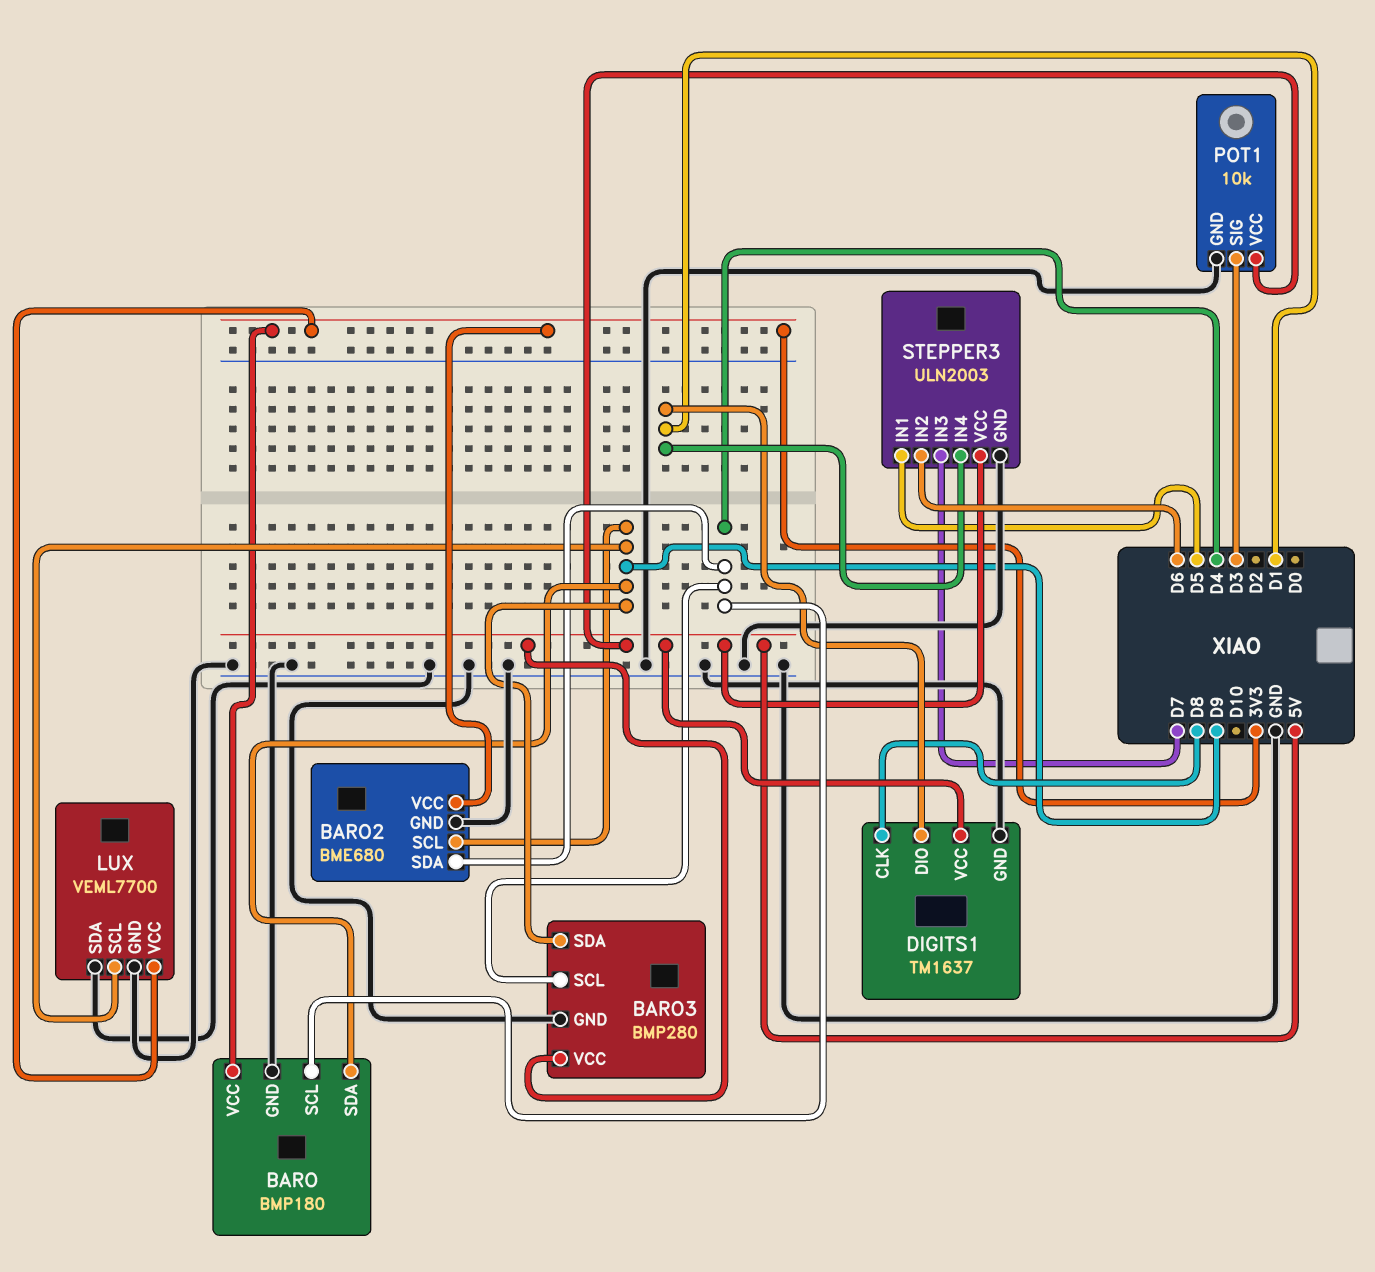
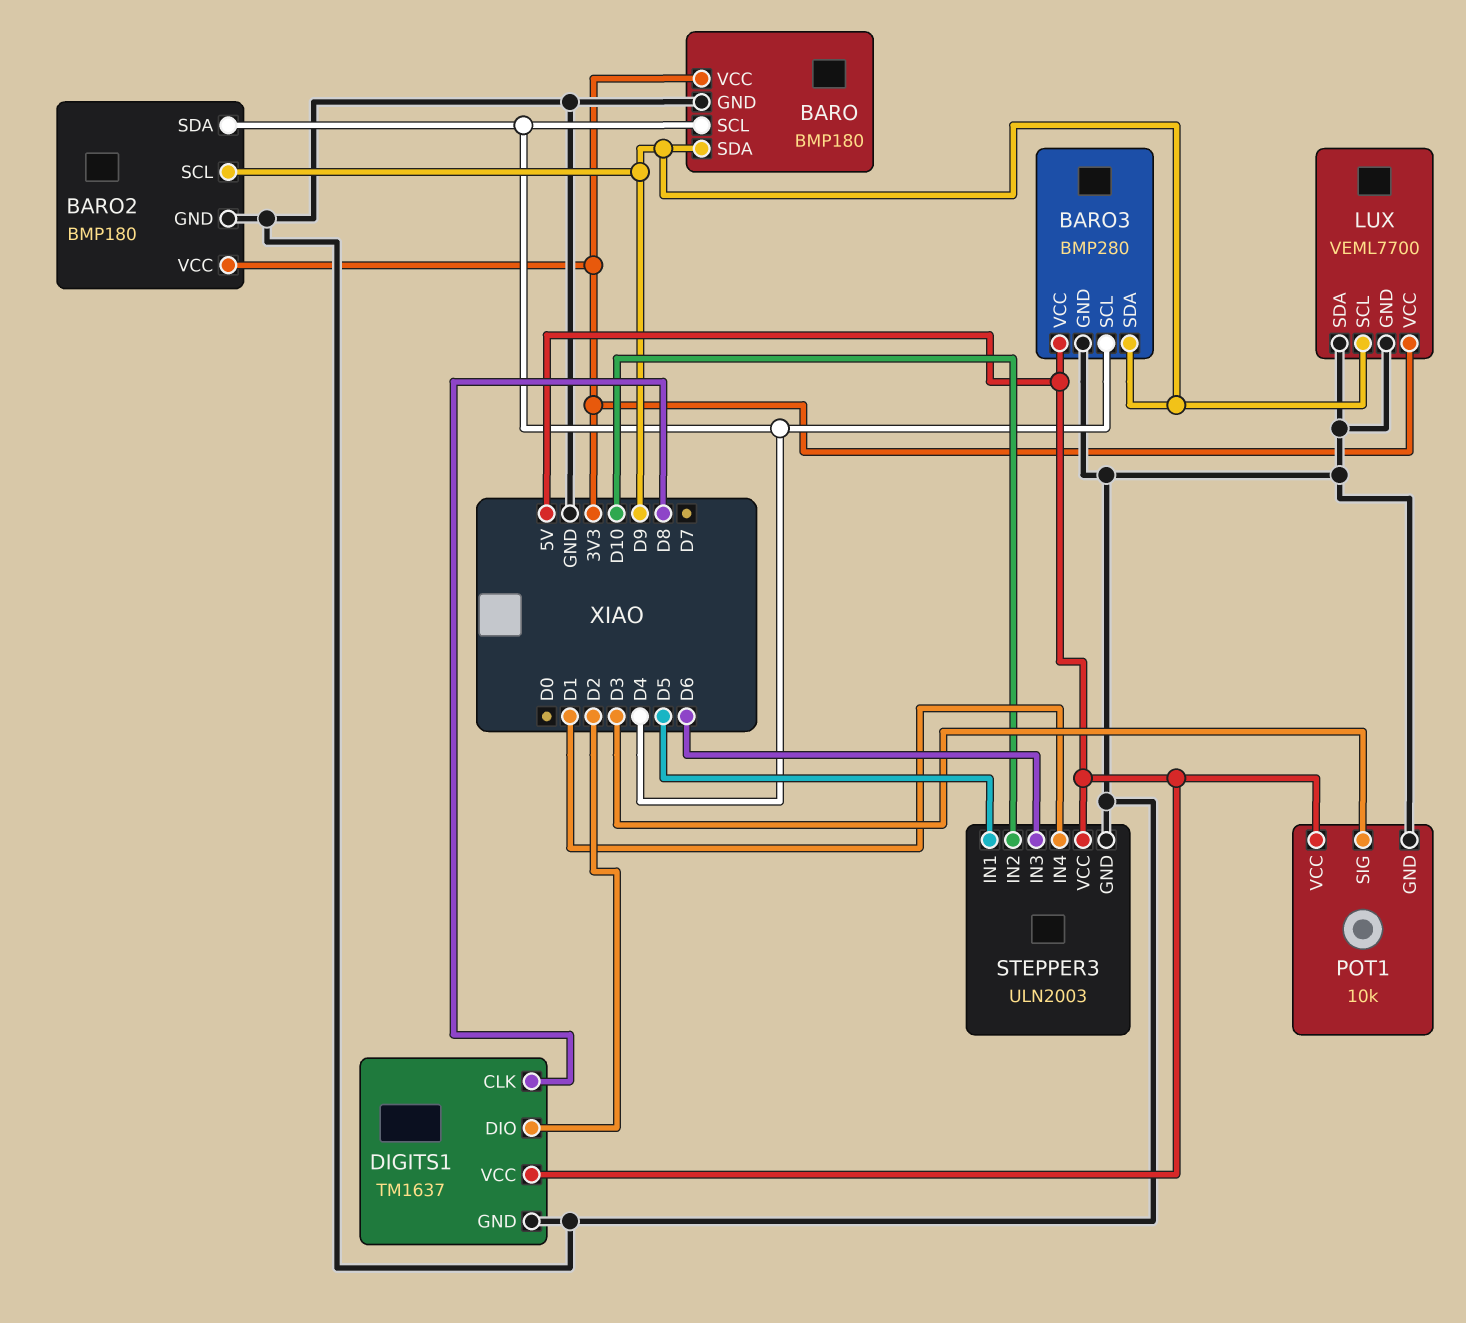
BARO2: BME680 -> BMP180
DIGITS1 pin DIO: D1 -> D2
STEPPER3 pin IN2: D6 -> D10
STEPPER3 pin IN3: D7 -> D6

